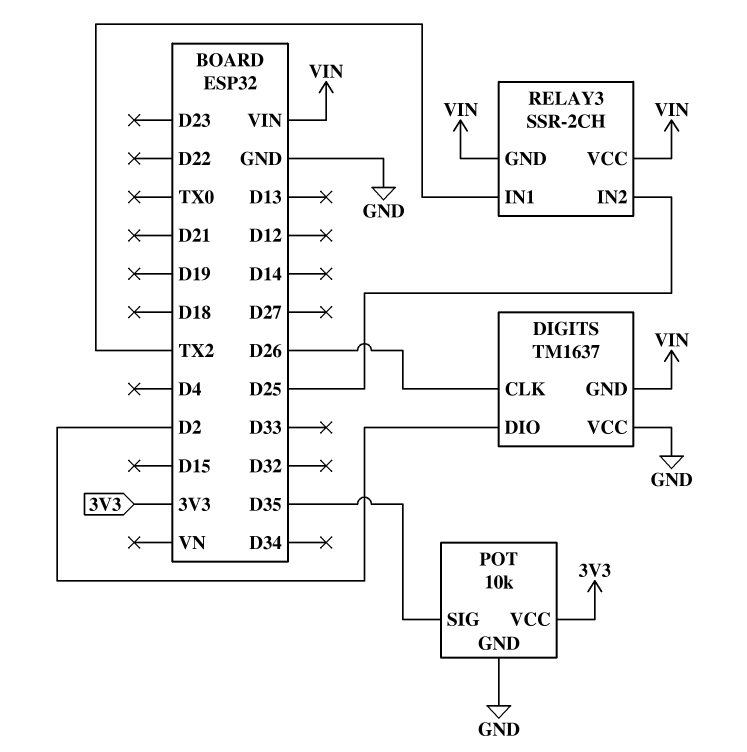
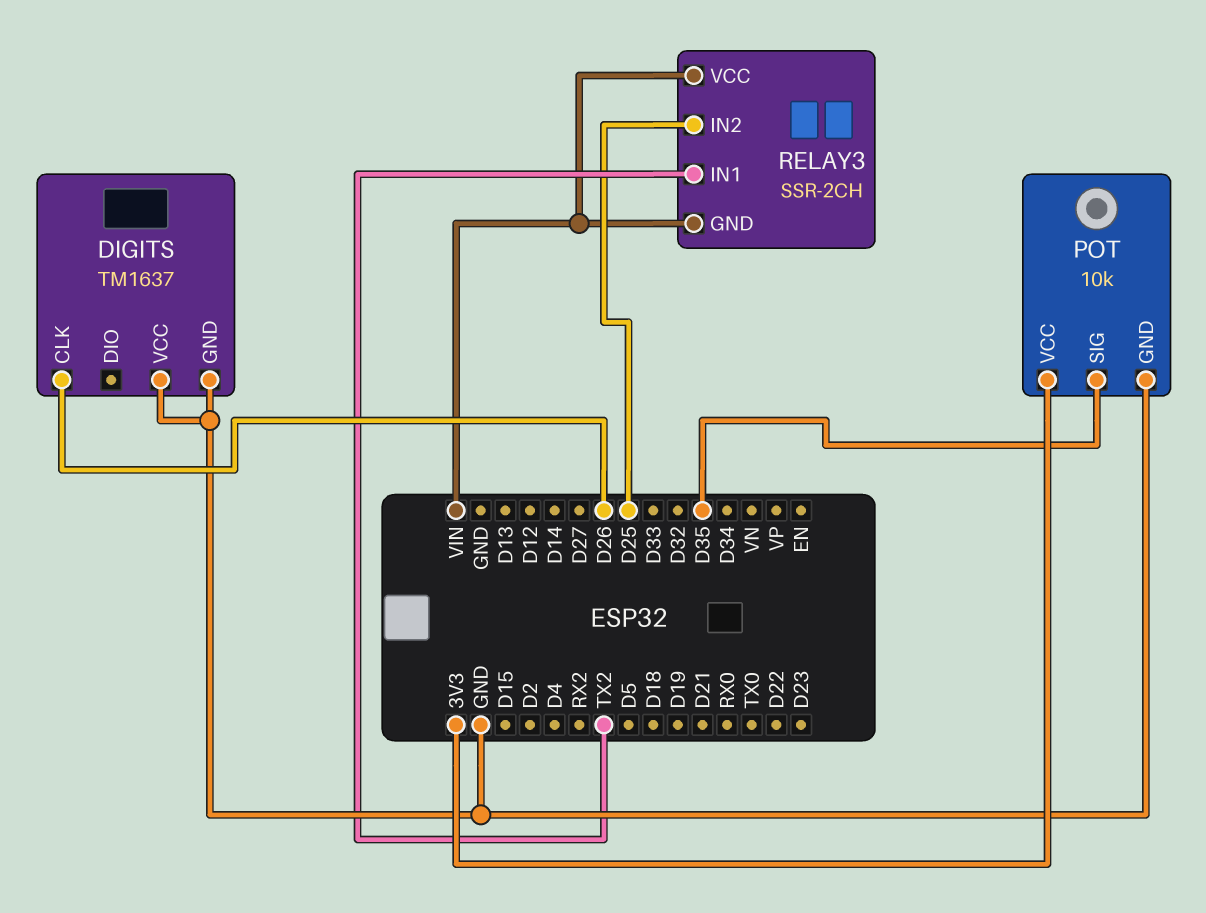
DIGITS pin DIO: D2 -> none
DIGITS pin GND: VIN -> GND

